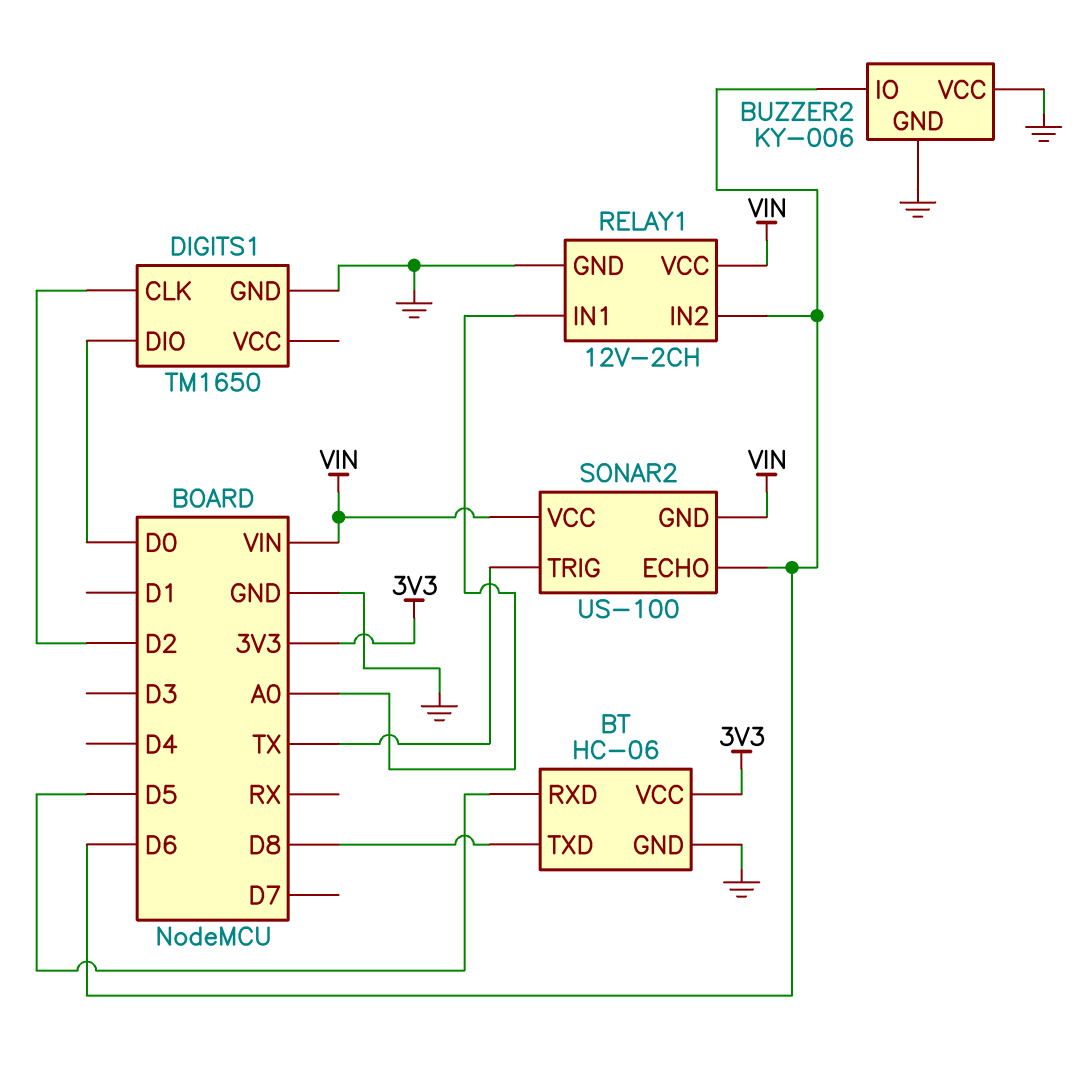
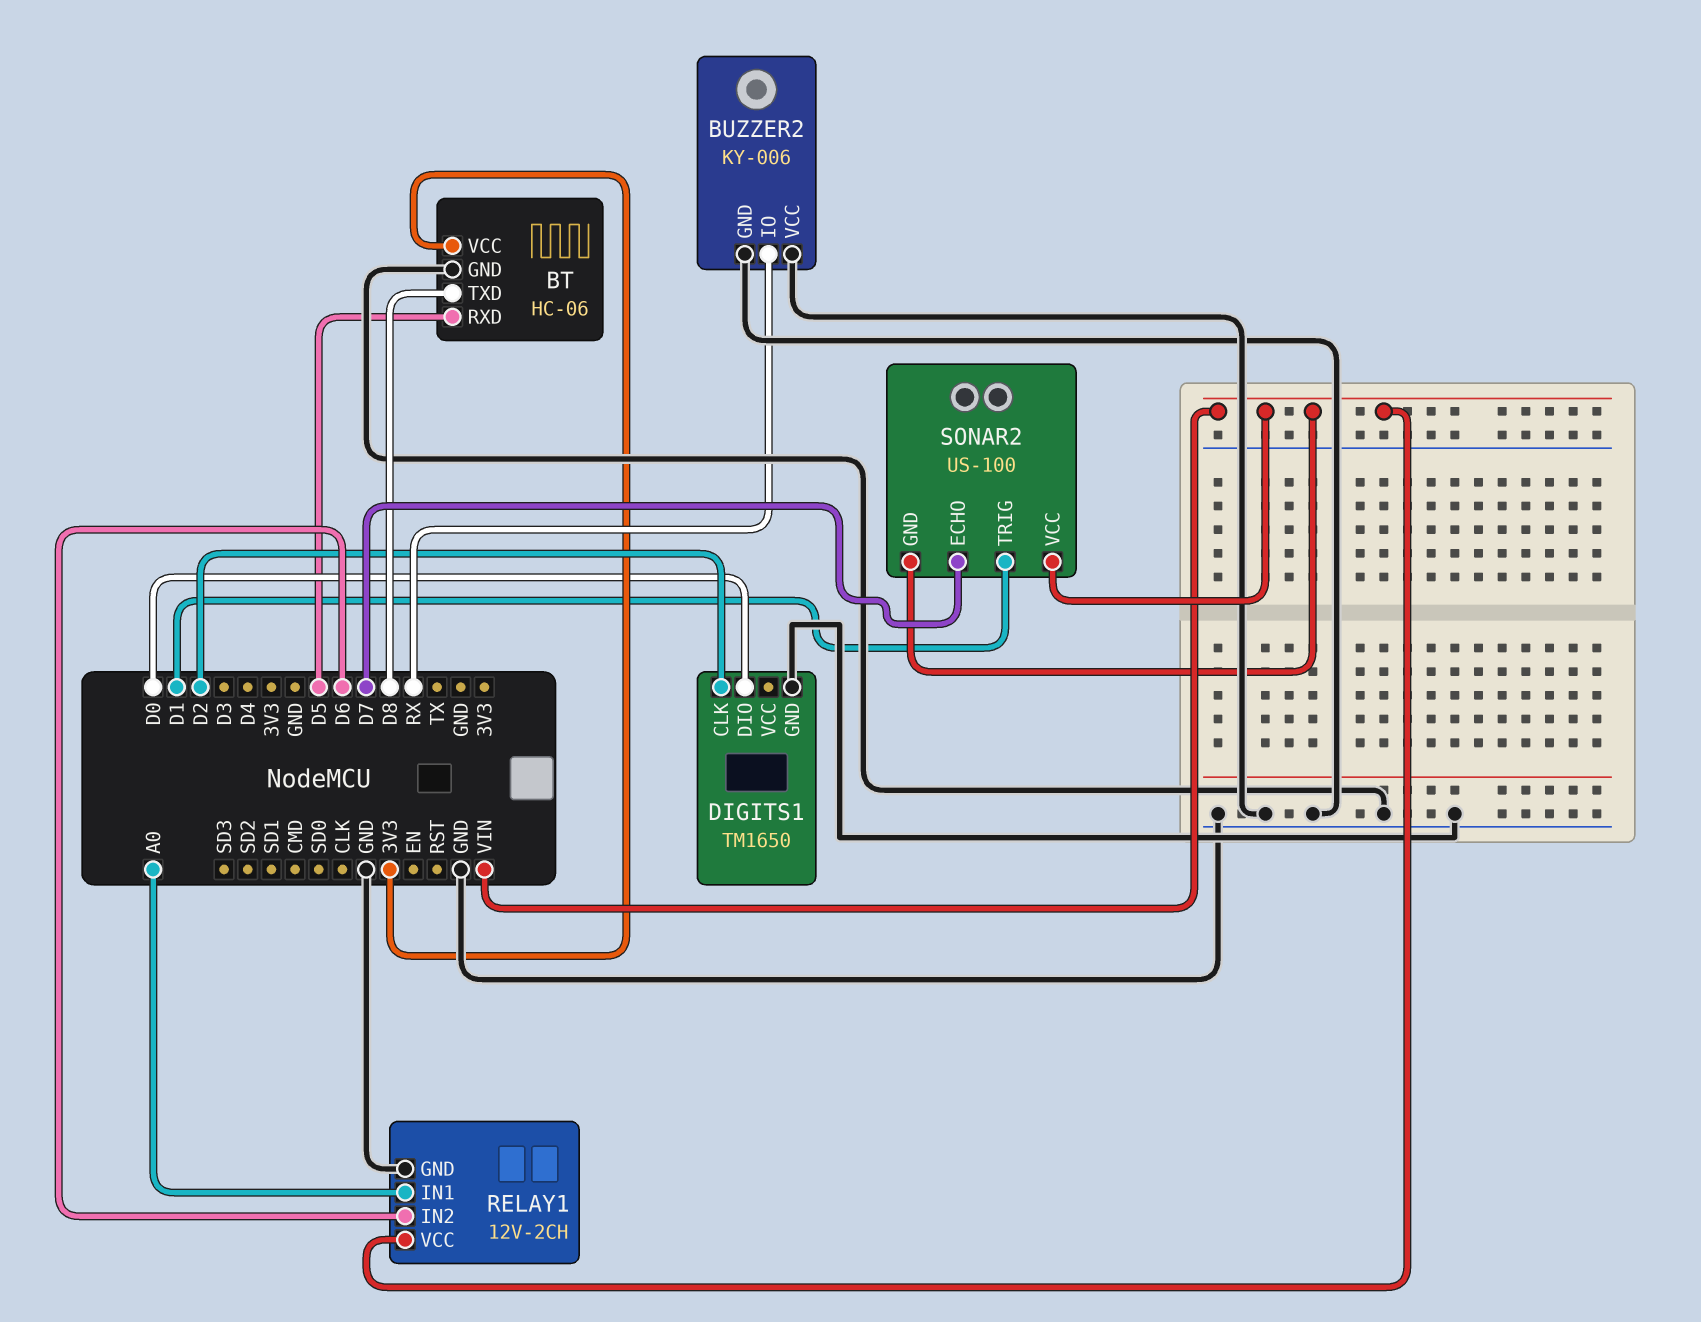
BUZZER2 pin IO: D6 -> RX
SONAR2 pin ECHO: D6 -> D7
SONAR2 pin TRIG: TX -> D1

